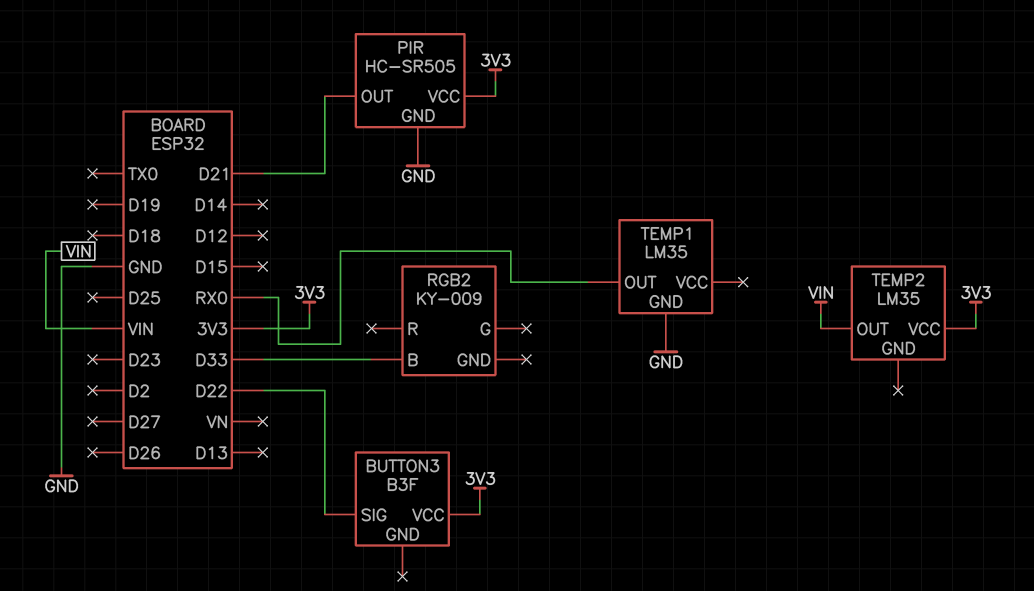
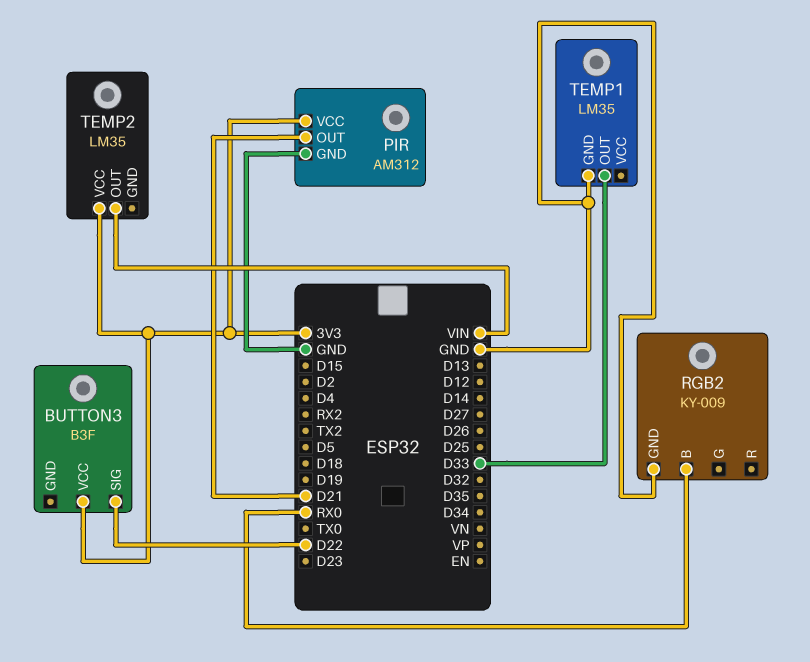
PIR: HC-SR505 -> AM312
RGB2 pin B: D33 -> RX0
RGB2 pin GND: none -> GND
TEMP1 pin OUT: RX0 -> D33

